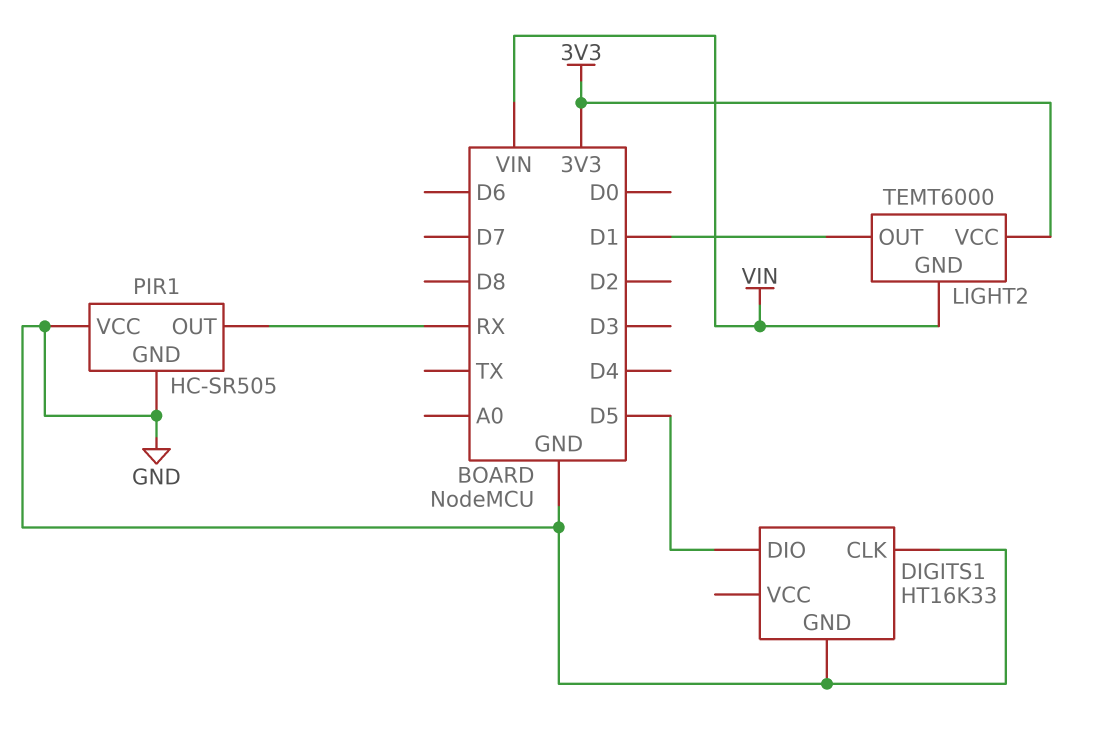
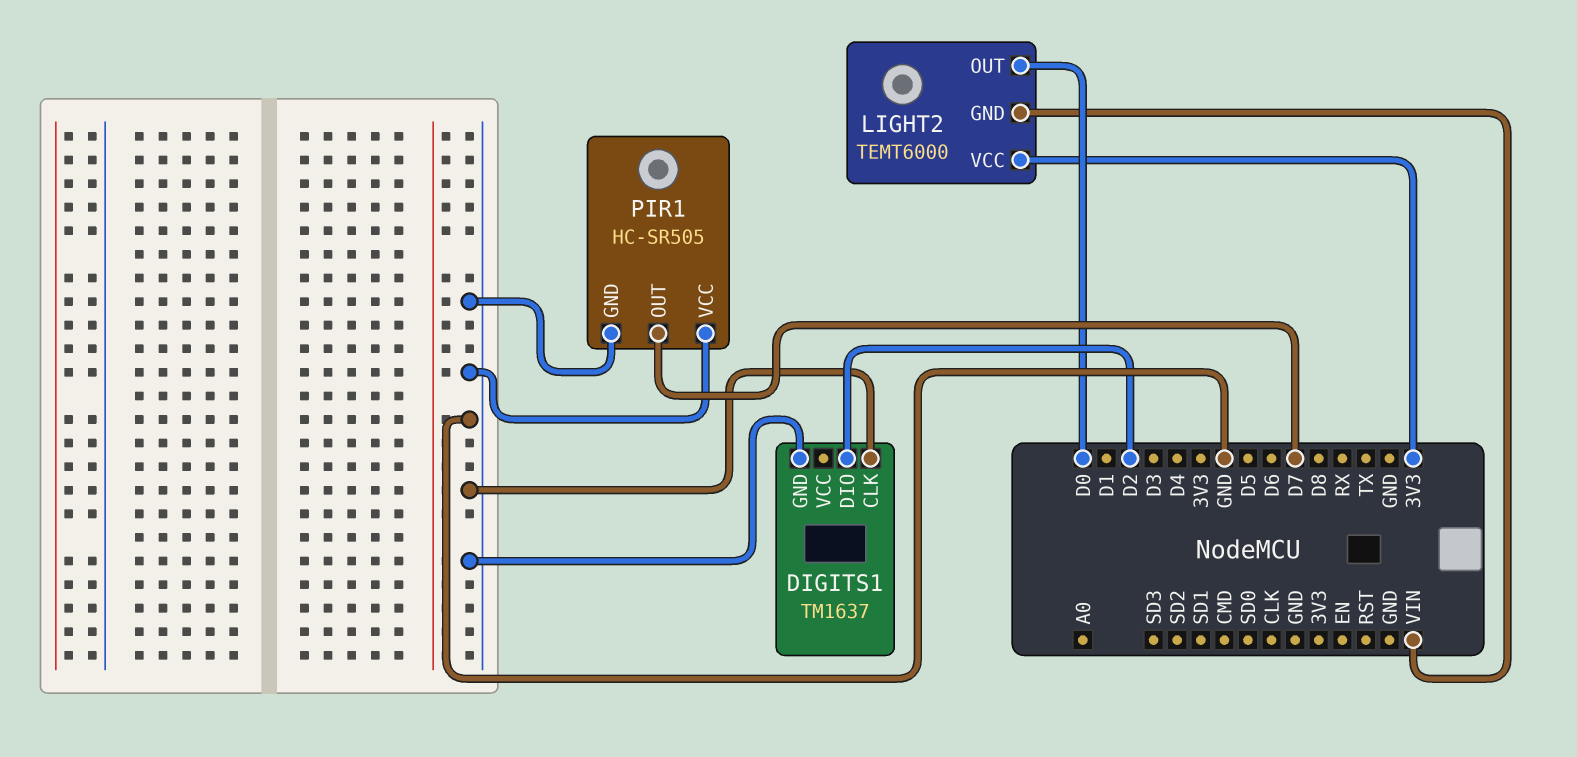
DIGITS1: HT16K33 -> TM1637
DIGITS1 pin DIO: D5 -> D2
LIGHT2 pin OUT: D1 -> D0
PIR1 pin OUT: RX -> D7

